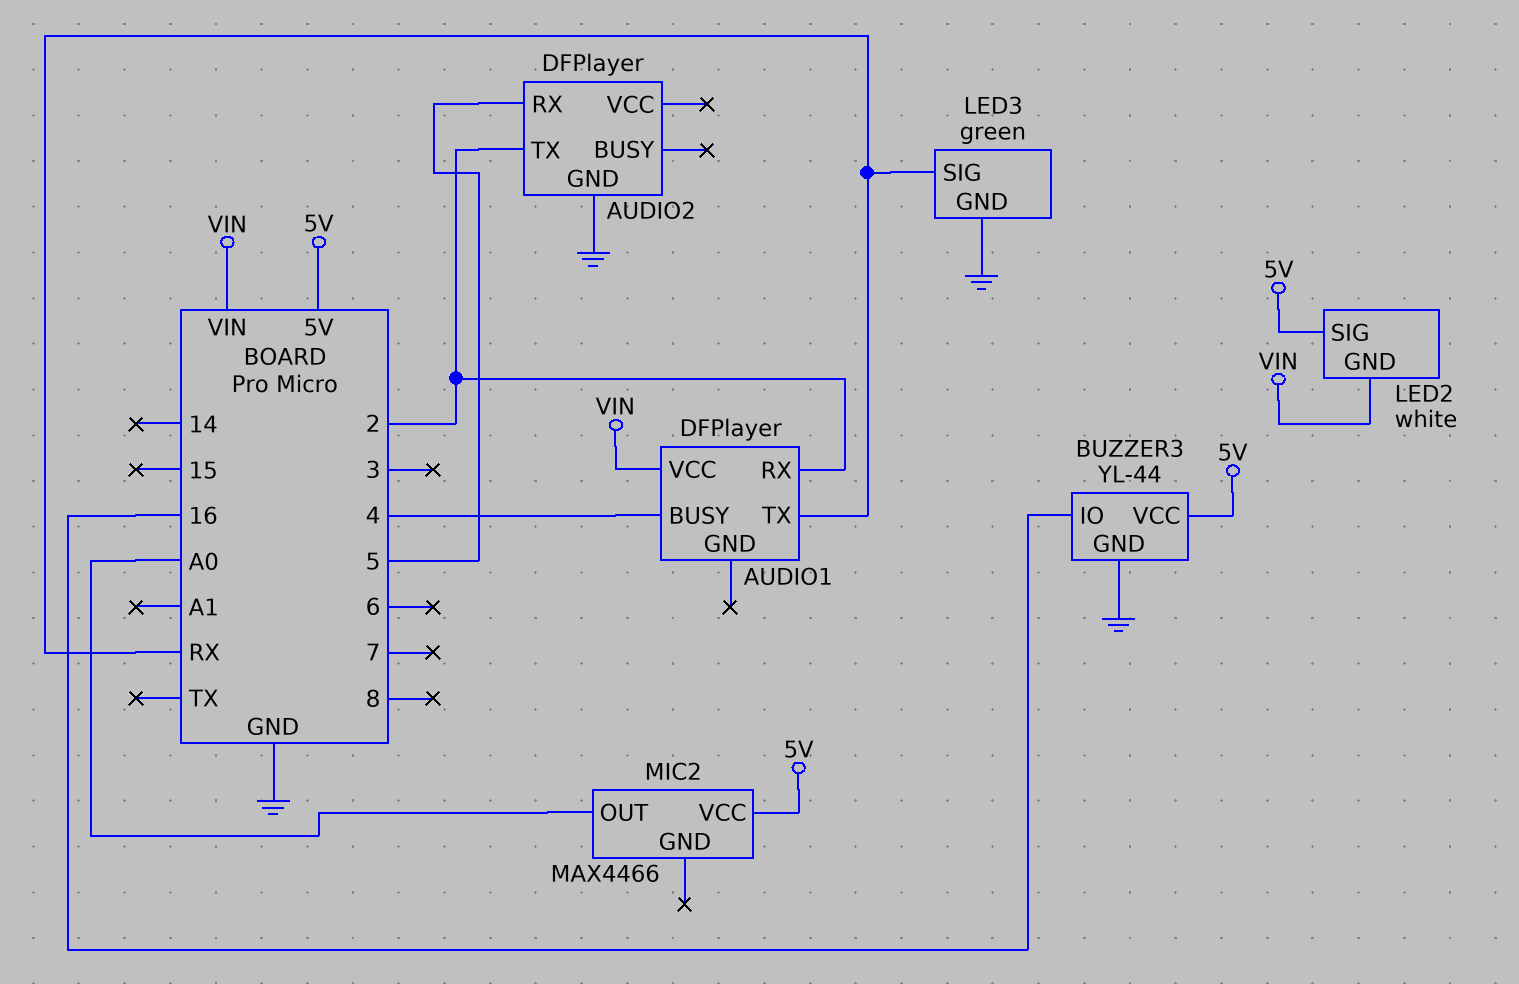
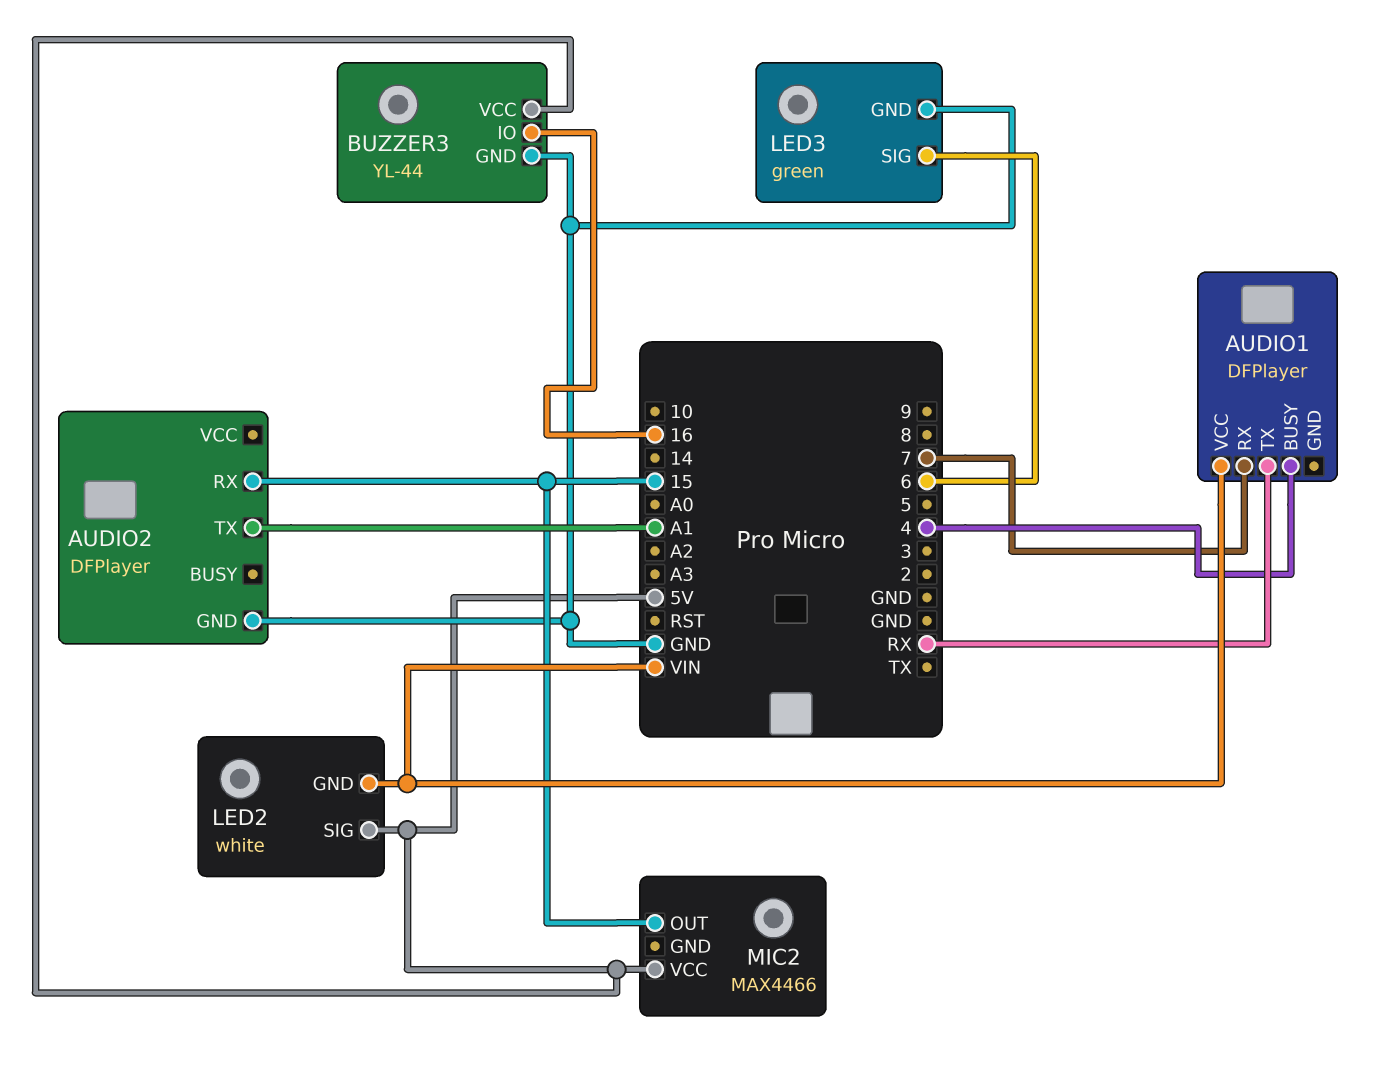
AUDIO1 pin RX: 2 -> 7
AUDIO2 pin RX: 5 -> 15
AUDIO2 pin TX: 2 -> A1
LED3 pin SIG: RX -> 6
MIC2 pin OUT: A0 -> 15

